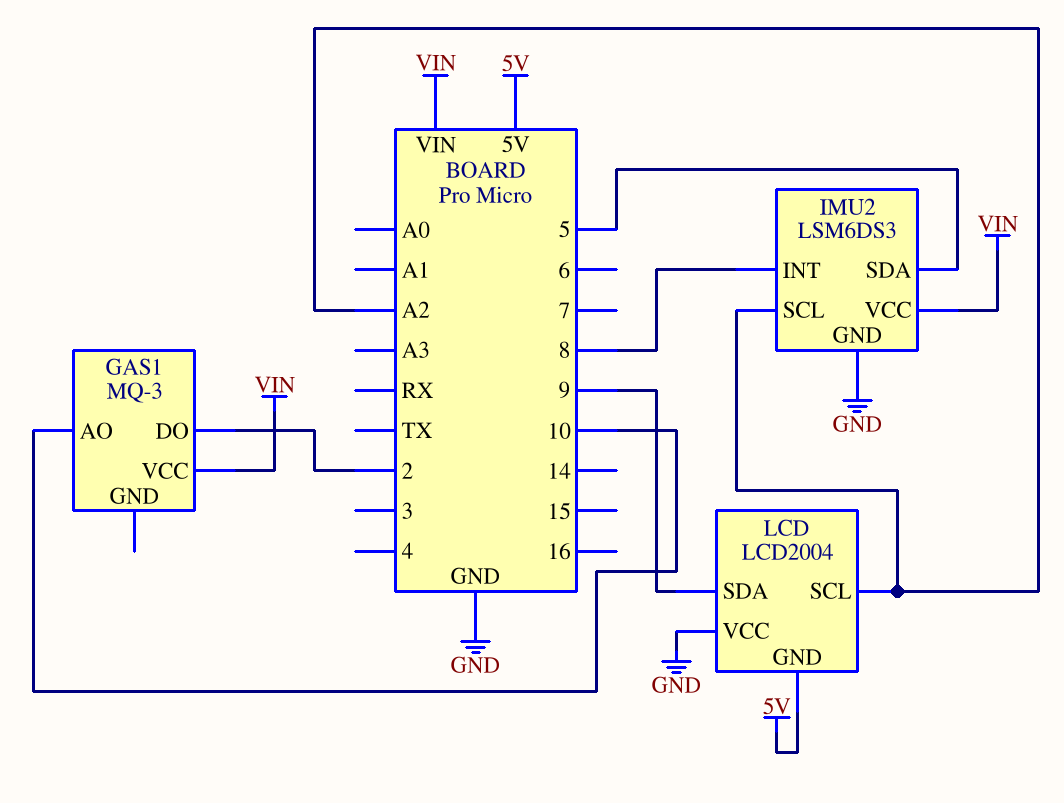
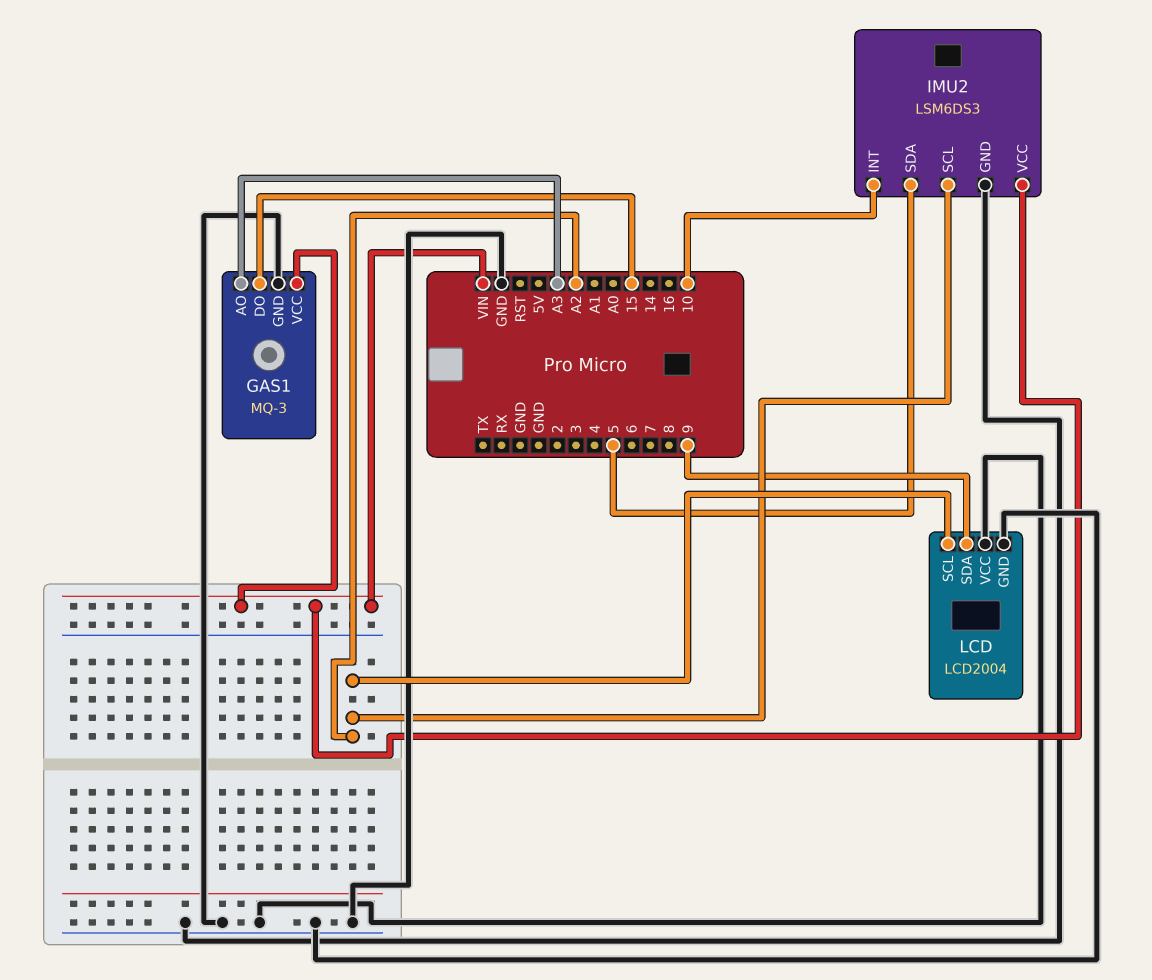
GAS1 pin AO: 10 -> A3
GAS1 pin DO: 2 -> 15
GAS1 pin GND: none -> GND
IMU2 pin INT: 8 -> 10
LCD pin GND: 5V -> GND

